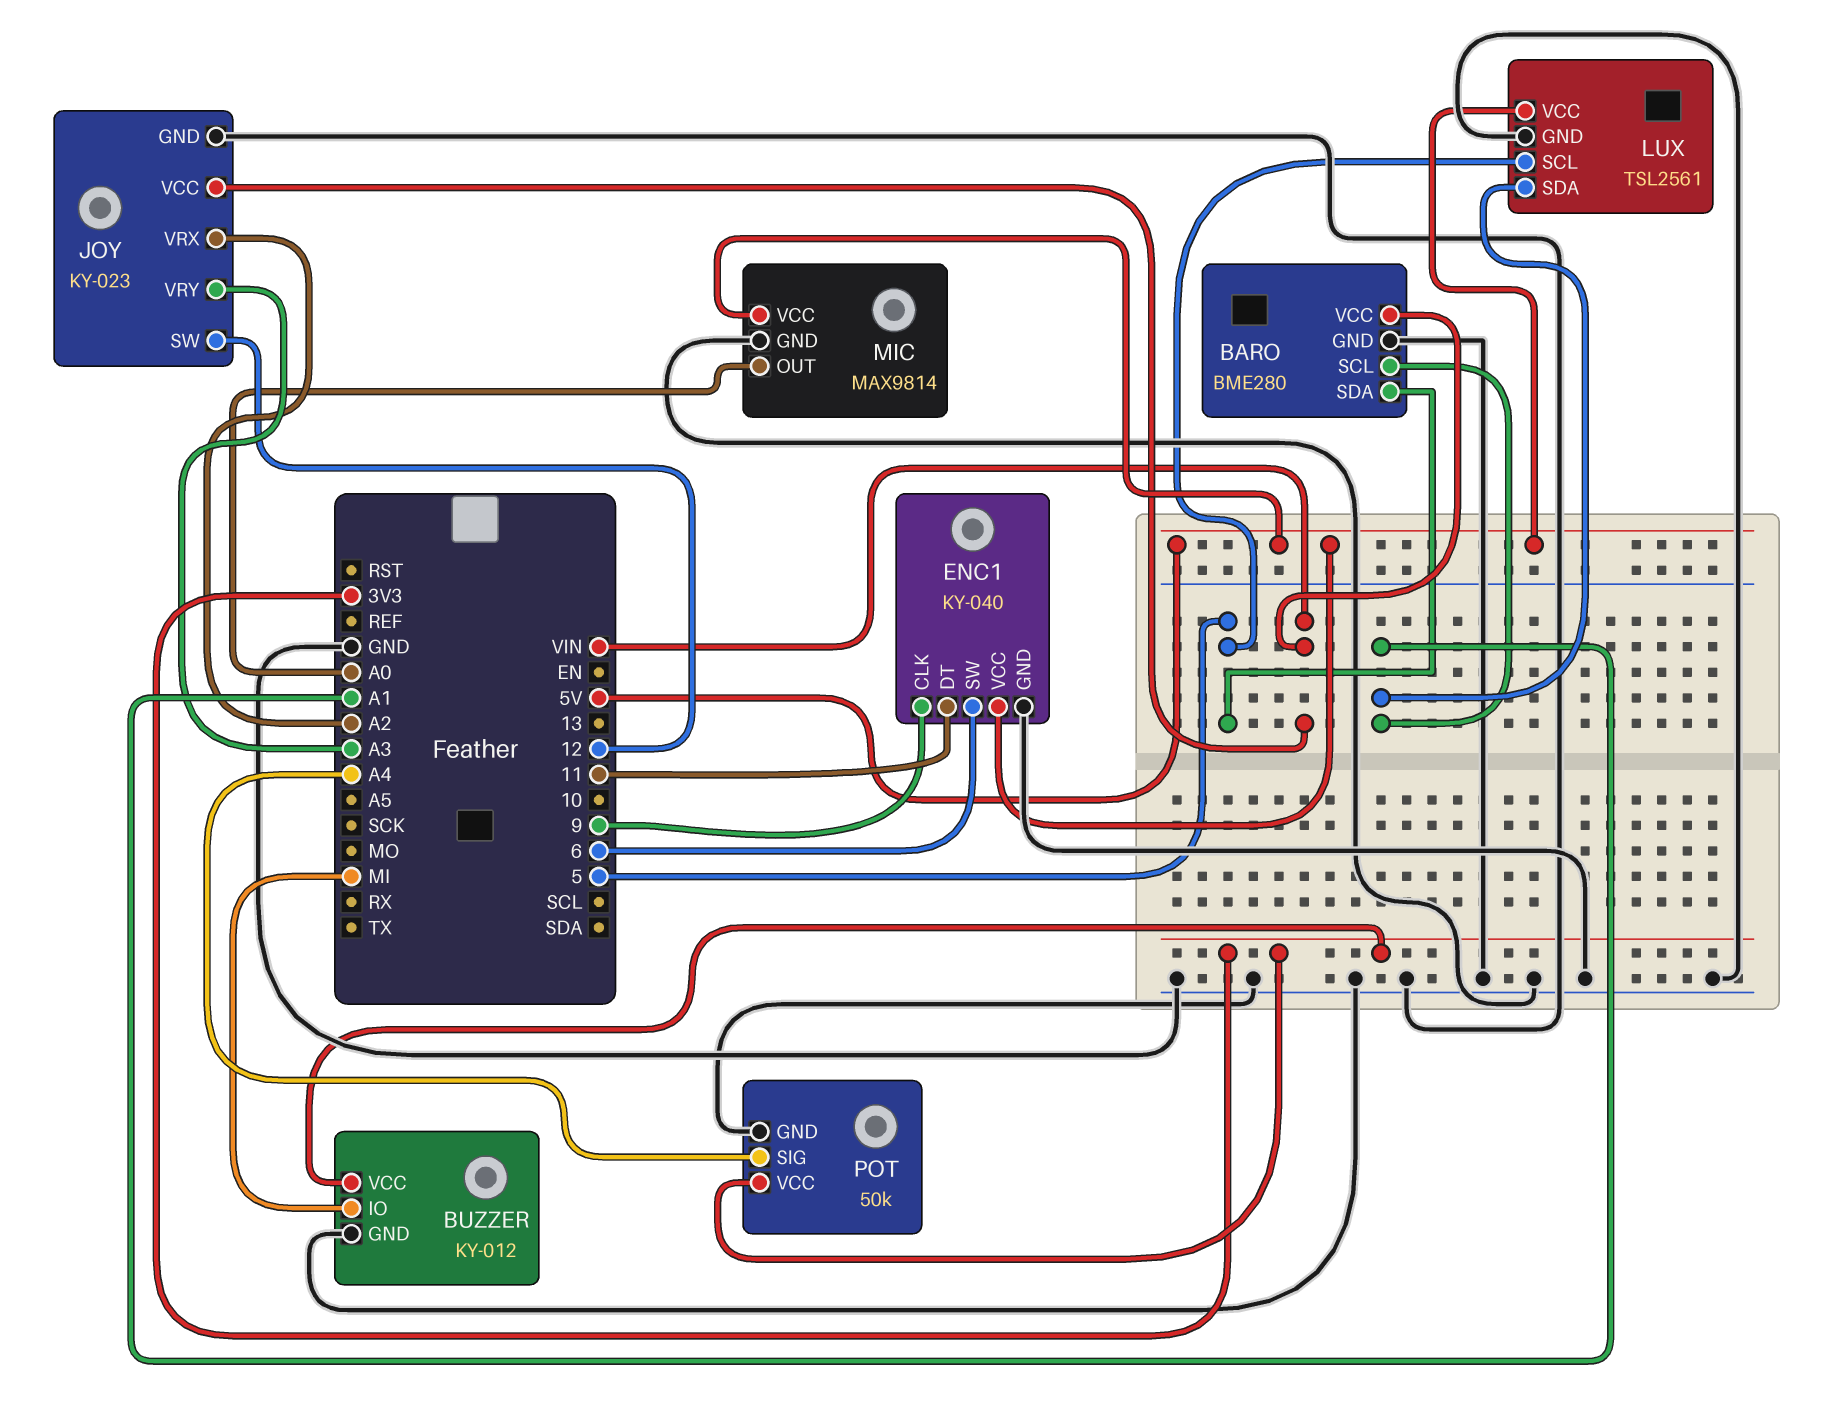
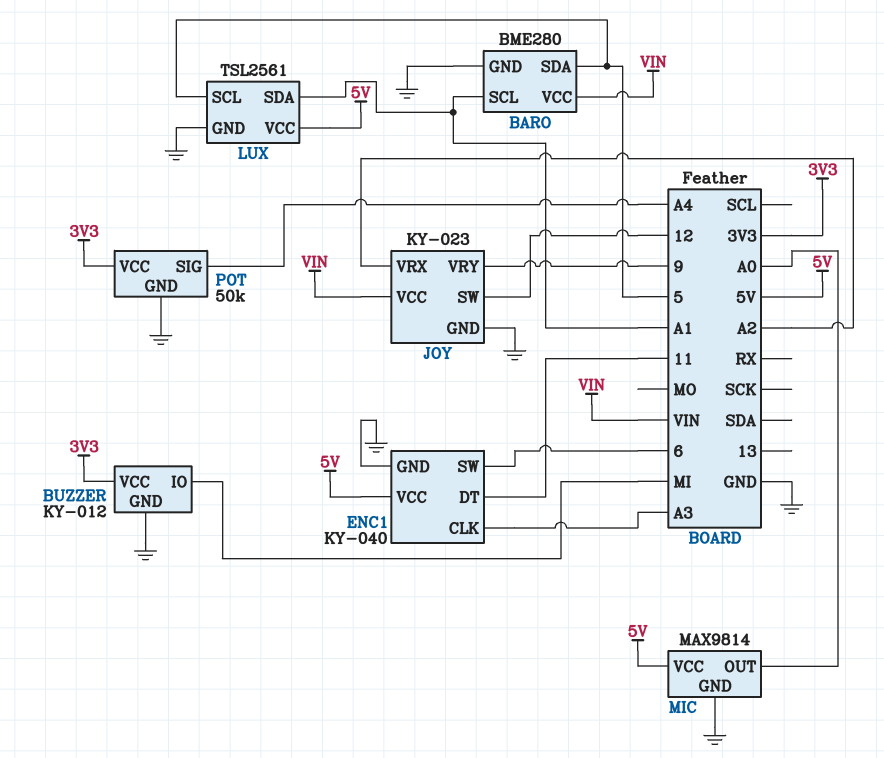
ENC1 pin CLK: 9 -> A3
JOY pin VRY: A3 -> 9

